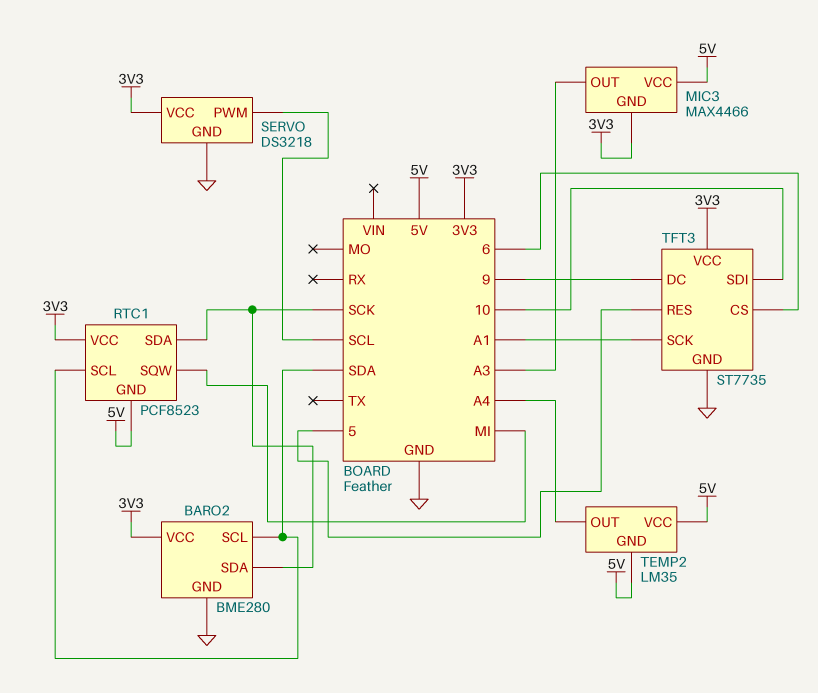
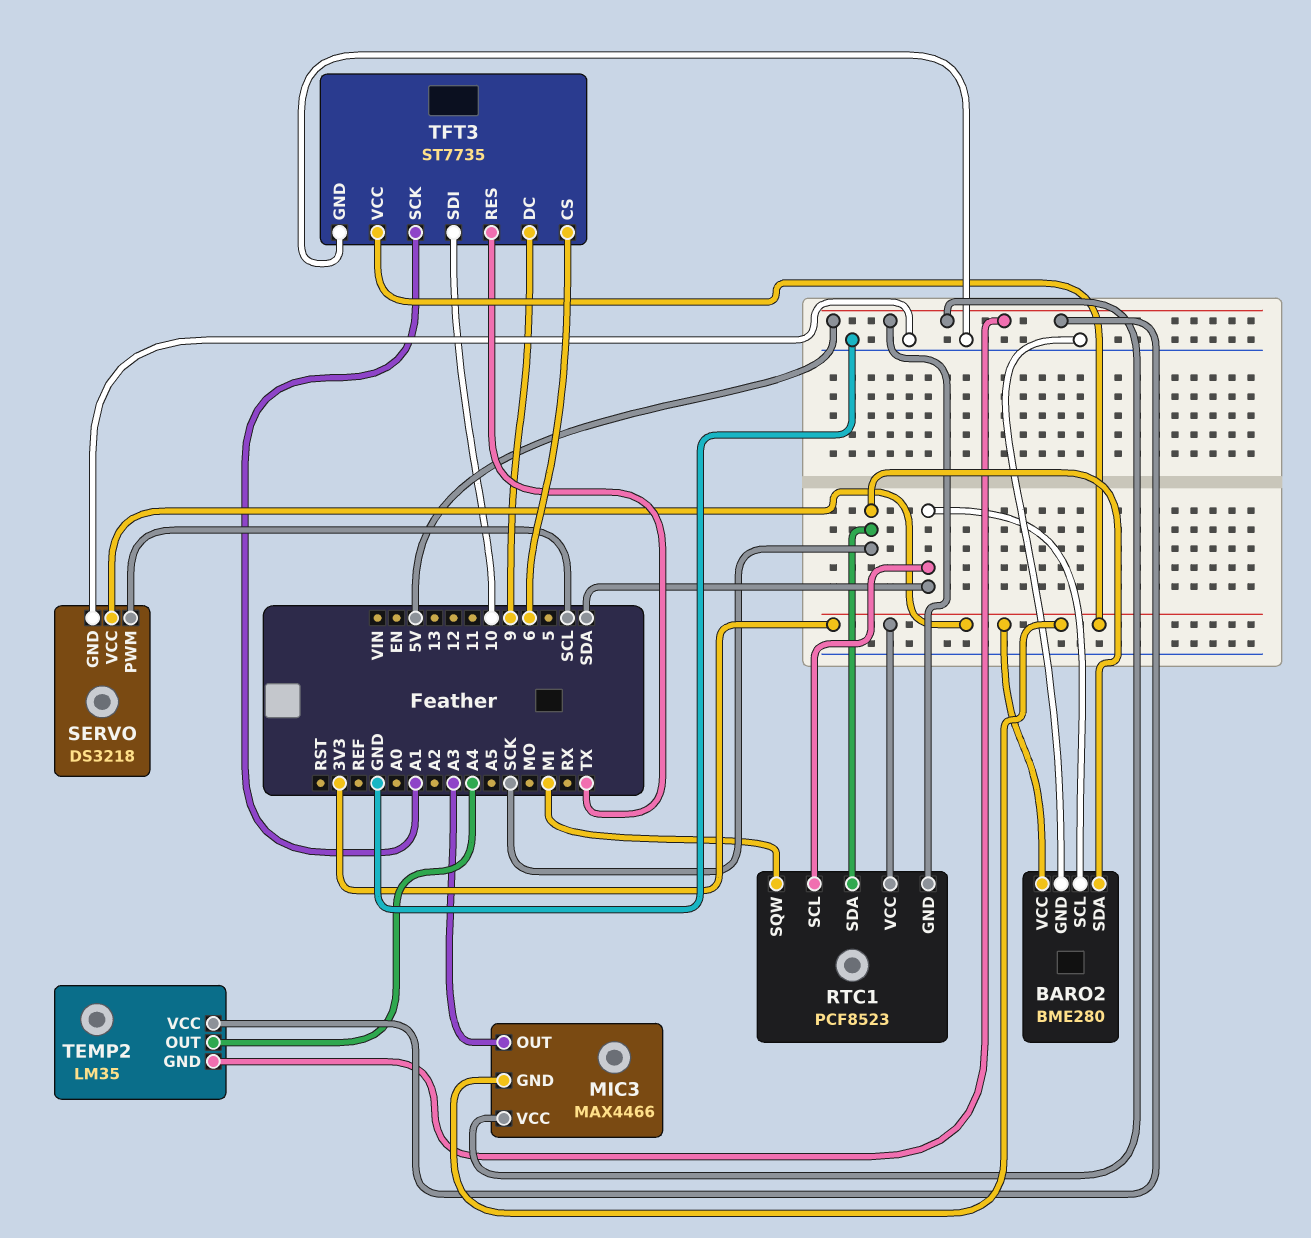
TFT3 pin RES: 5 -> TX

